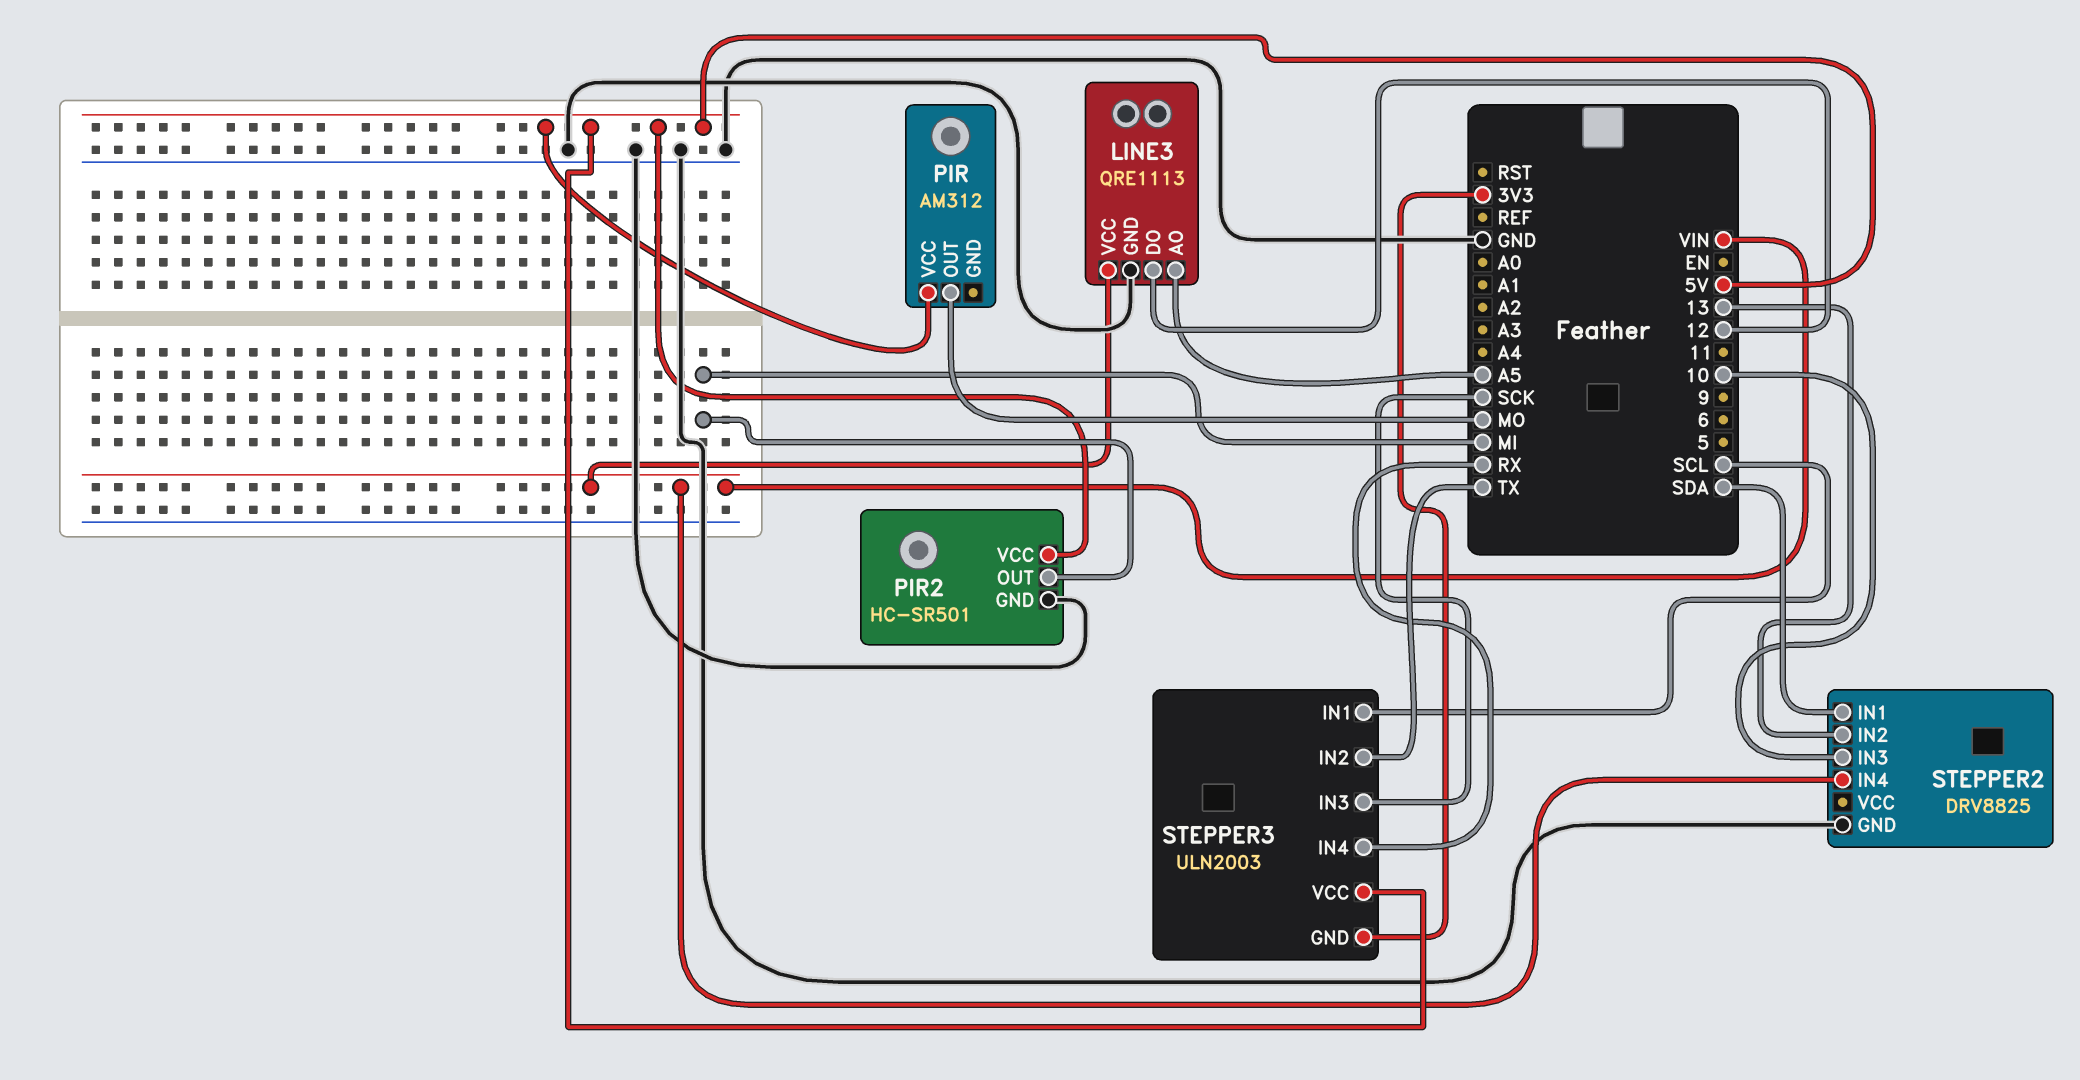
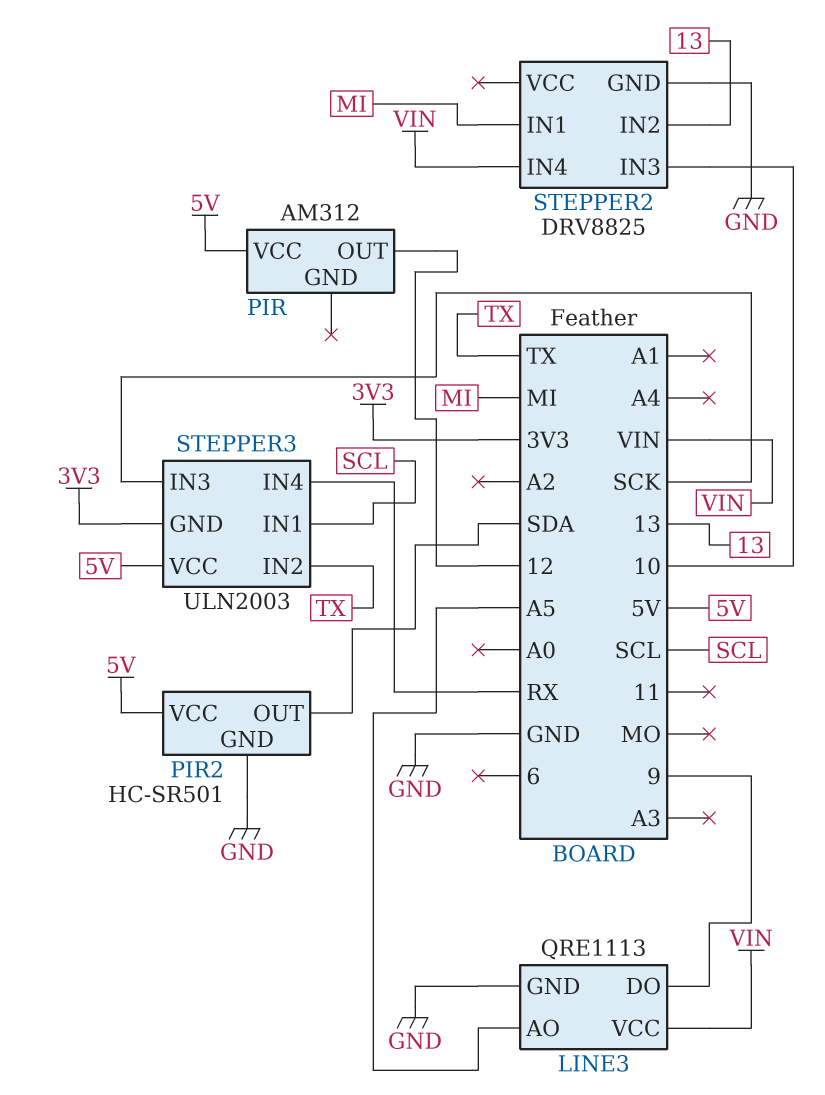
LINE3 pin DO: 12 -> 9
PIR pin OUT: MO -> 12
PIR2 pin OUT: MI -> SDA
STEPPER2 pin IN1: SDA -> MI

